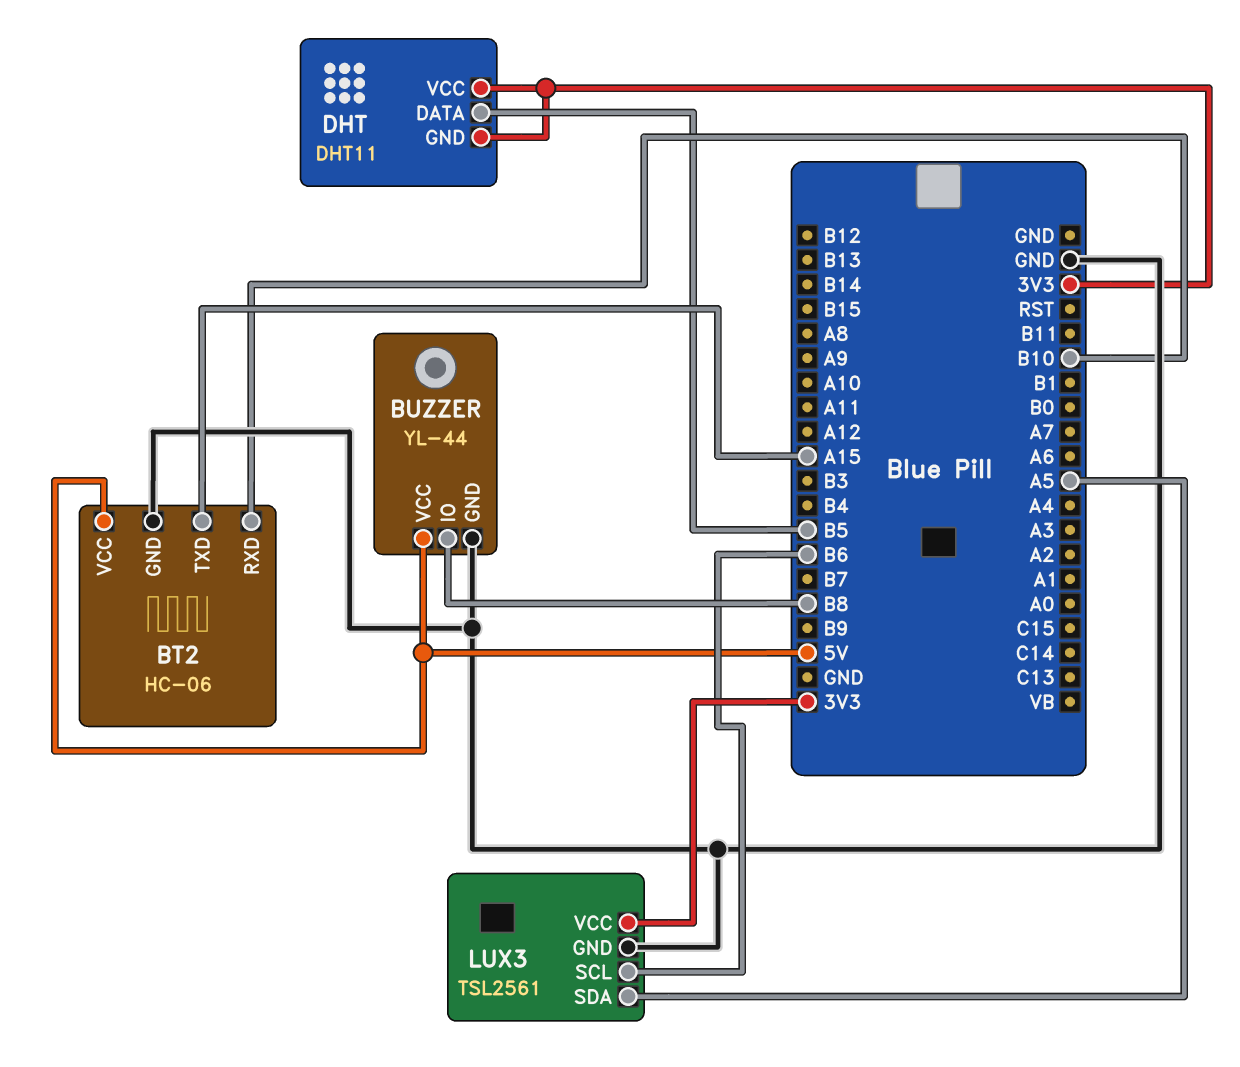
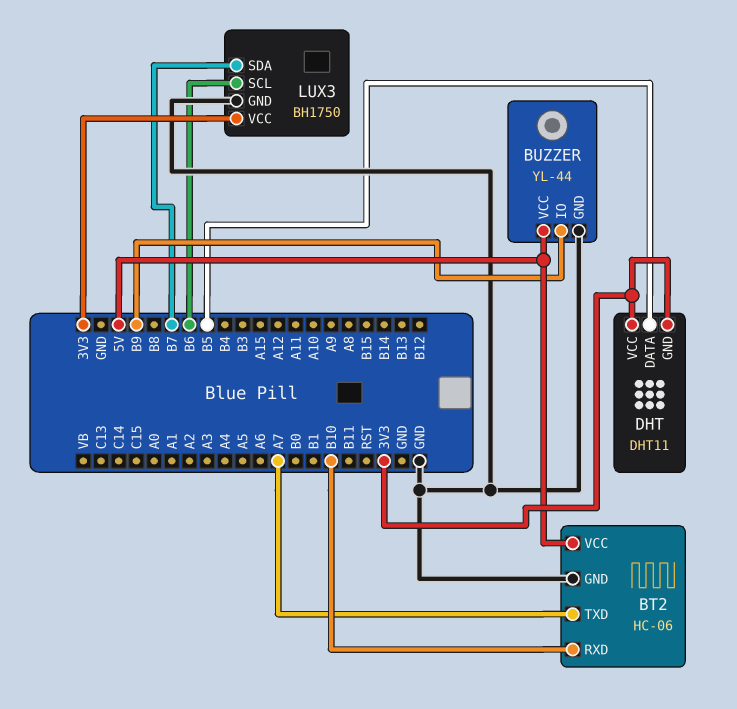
BT2 pin TXD: A15 -> A7
BUZZER pin IO: B8 -> B9
LUX3: TSL2561 -> BH1750
LUX3 pin SDA: A5 -> B7

